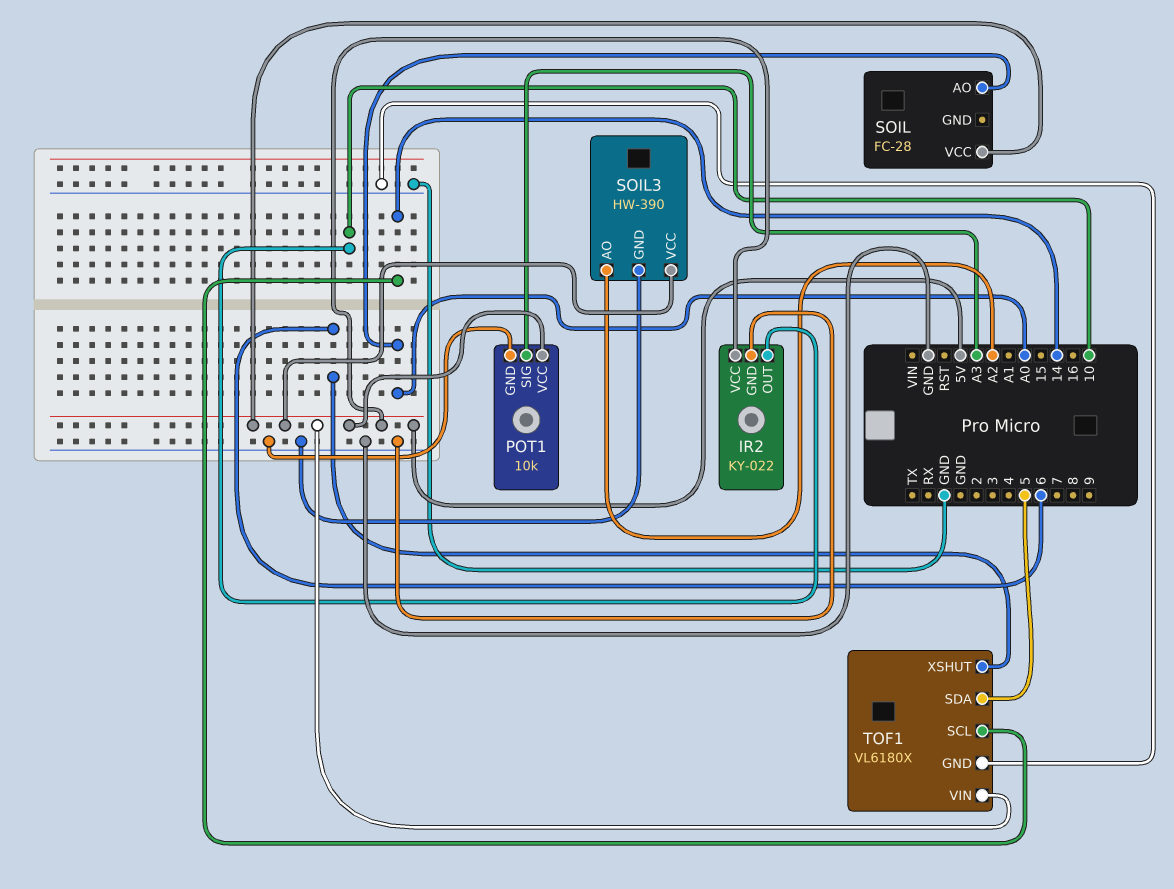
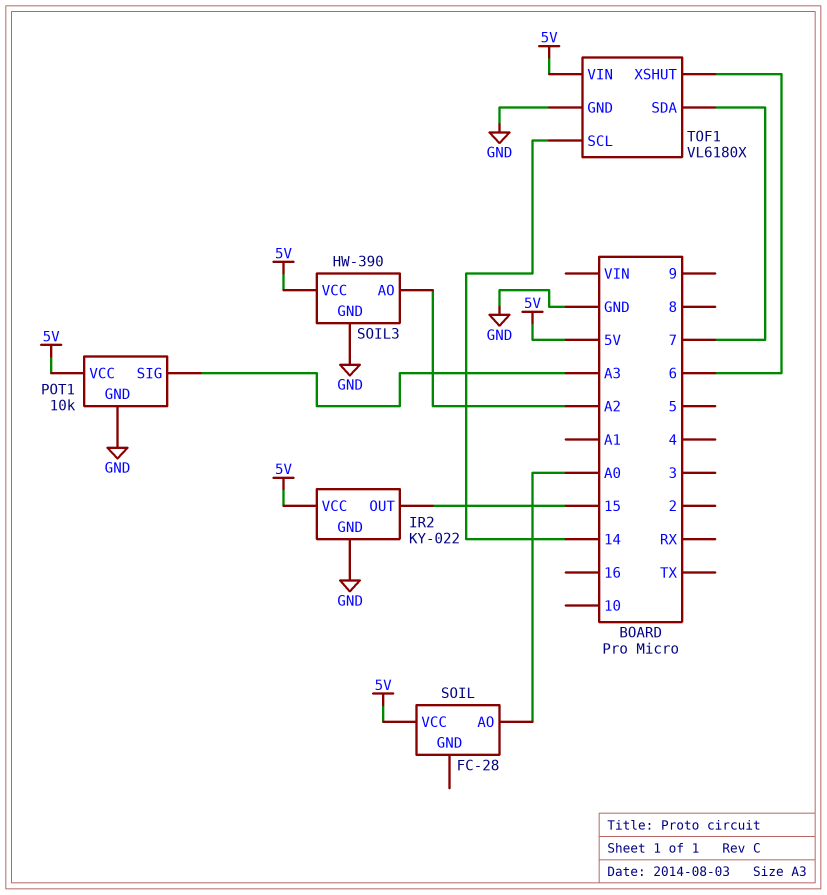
IR2 pin OUT: 10 -> 15
TOF1 pin SDA: 5 -> 7

